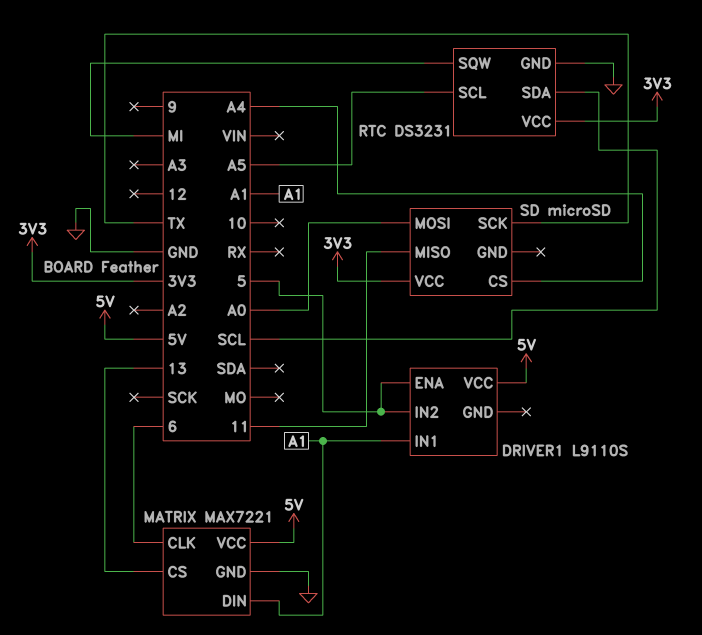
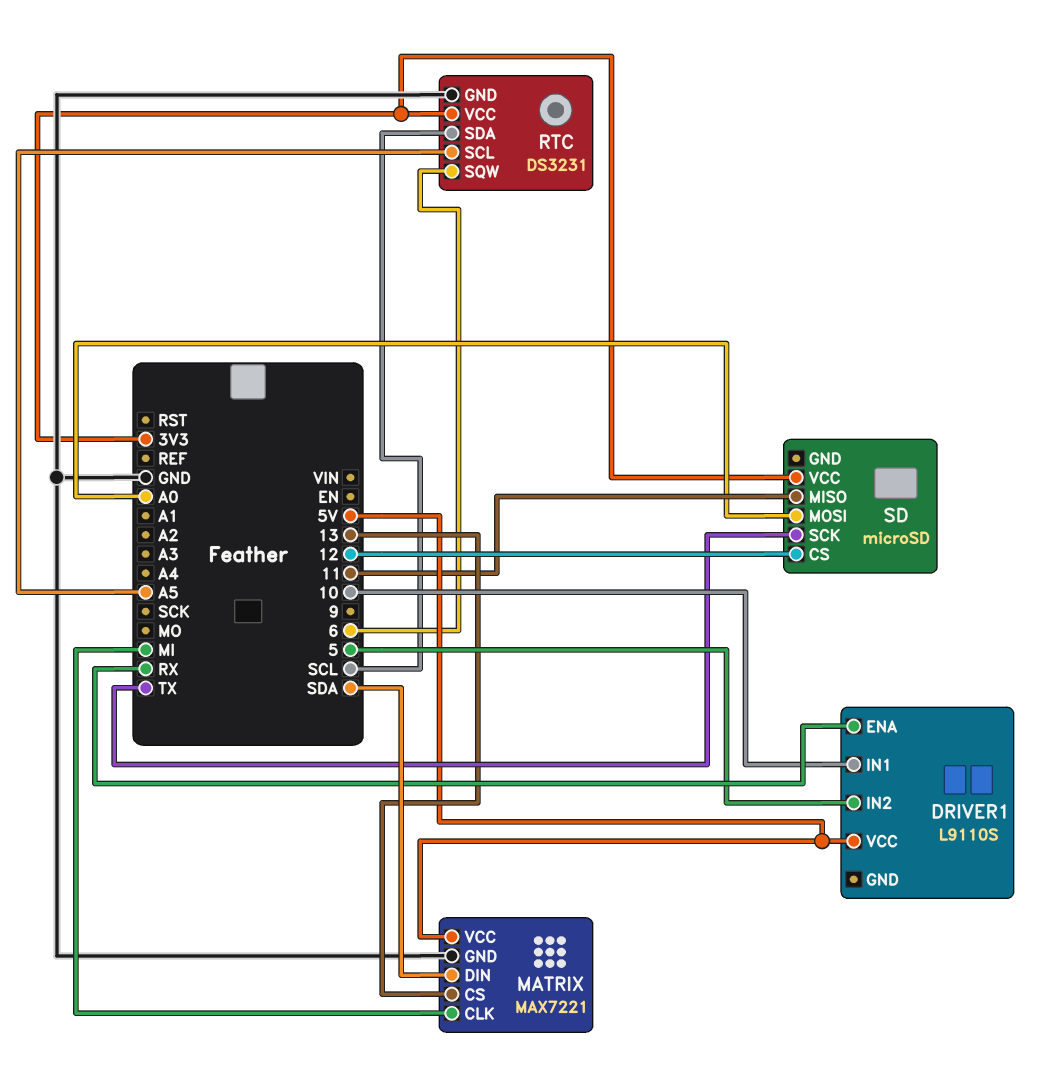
DRIVER1 pin ENA: 5 -> RX
DRIVER1 pin IN1: A1 -> 10
MATRIX pin CLK: 6 -> MI
MATRIX pin DIN: A1 -> SDA
RTC pin SQW: MI -> 6
SD pin CS: A4 -> 12

